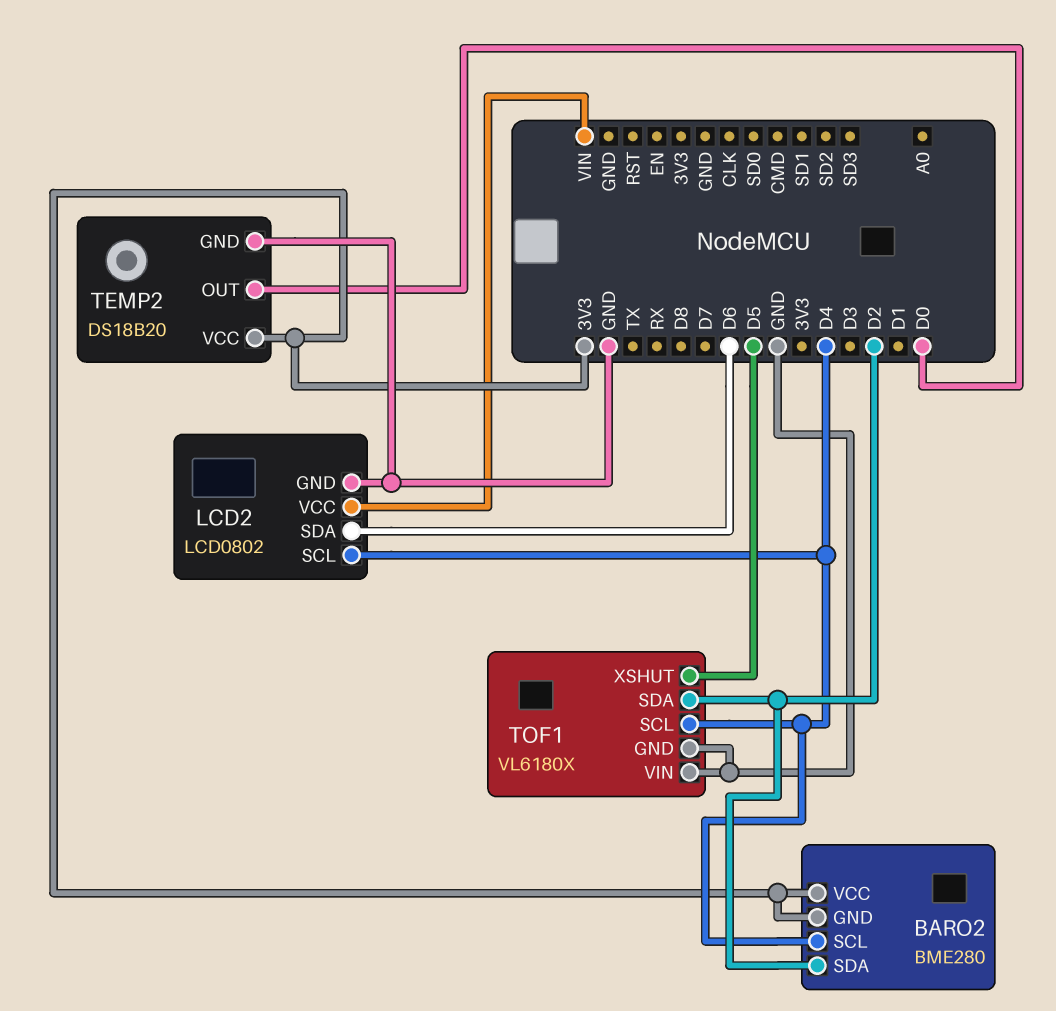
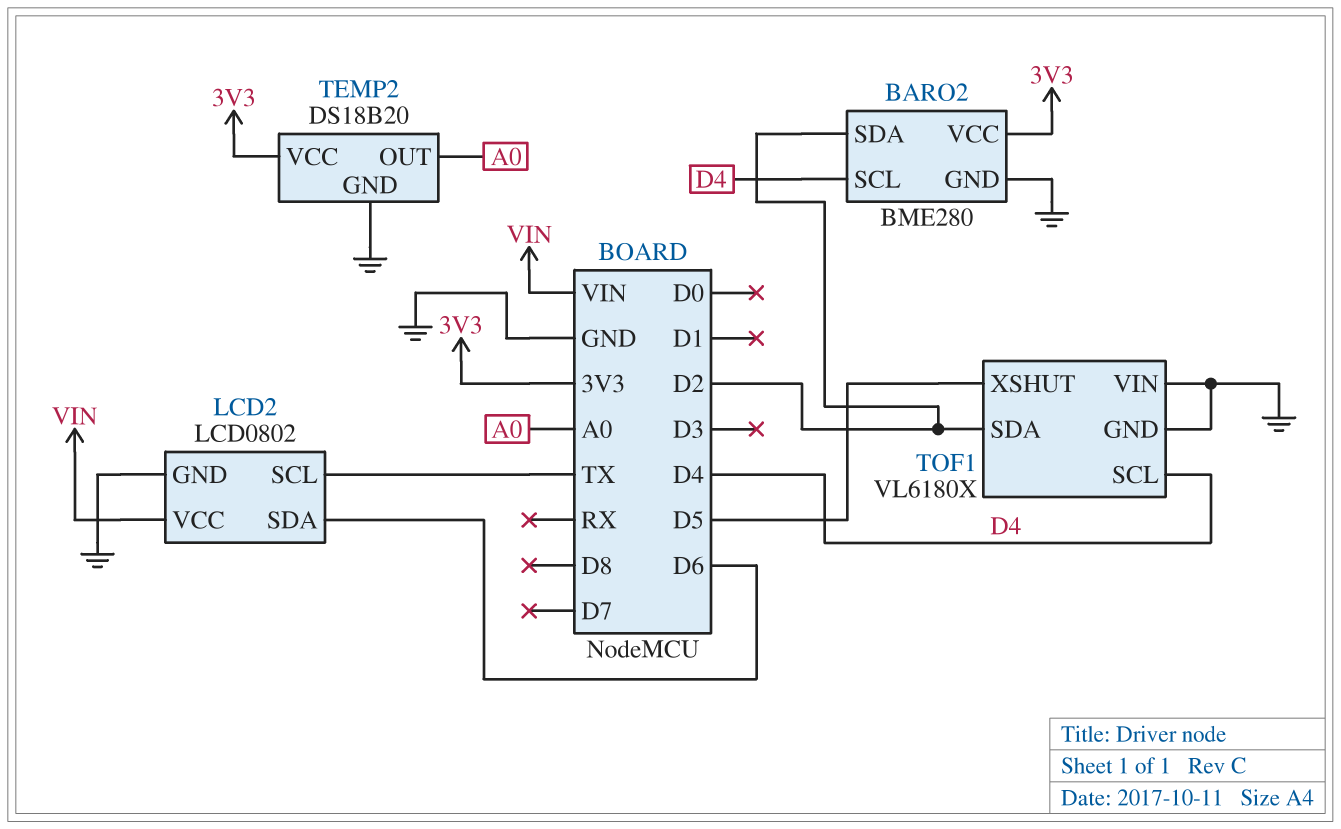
BARO2 pin GND: 3V3 -> GND
LCD2 pin SCL: D4 -> TX
TEMP2 pin OUT: D0 -> A0

